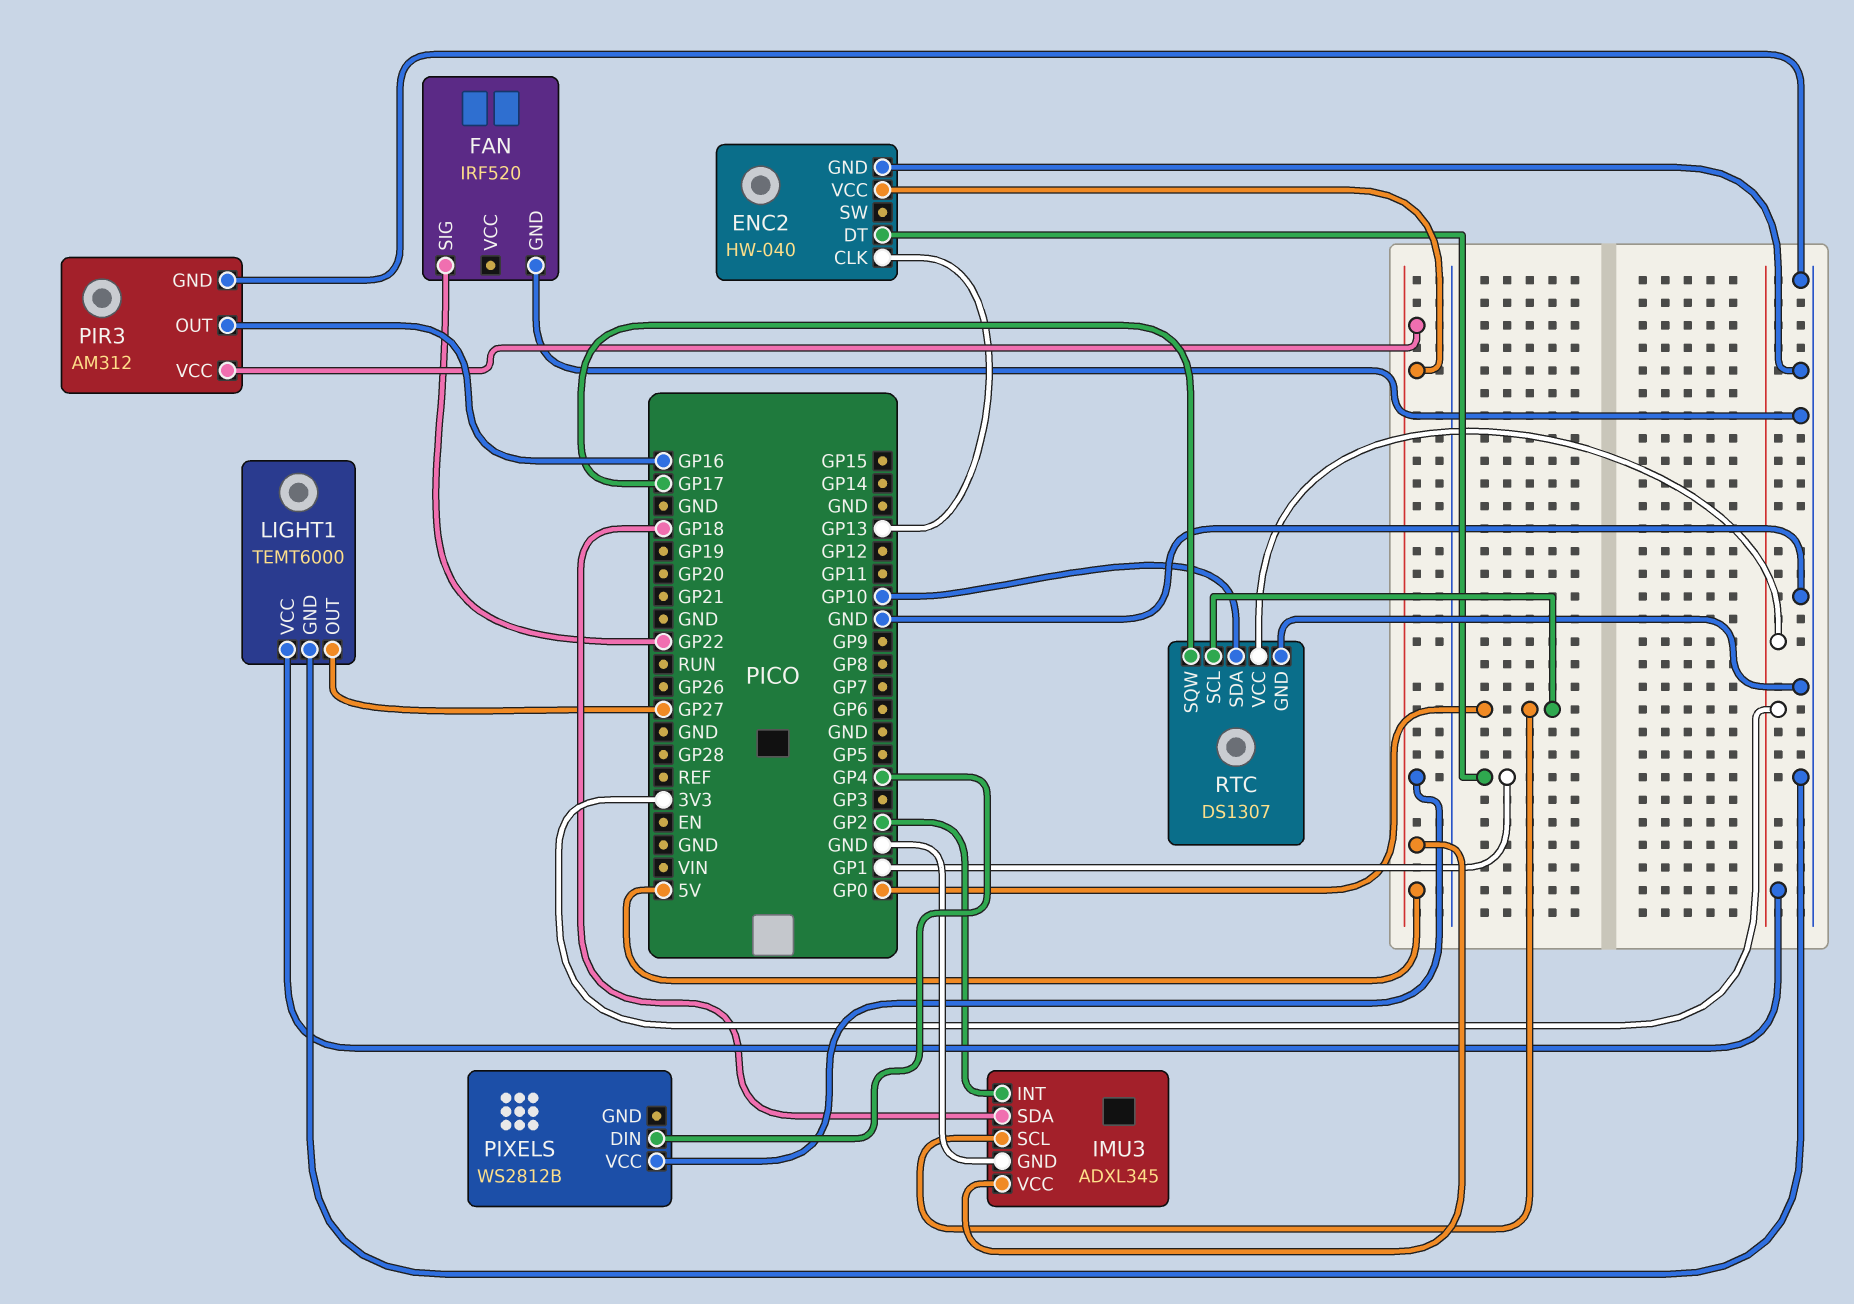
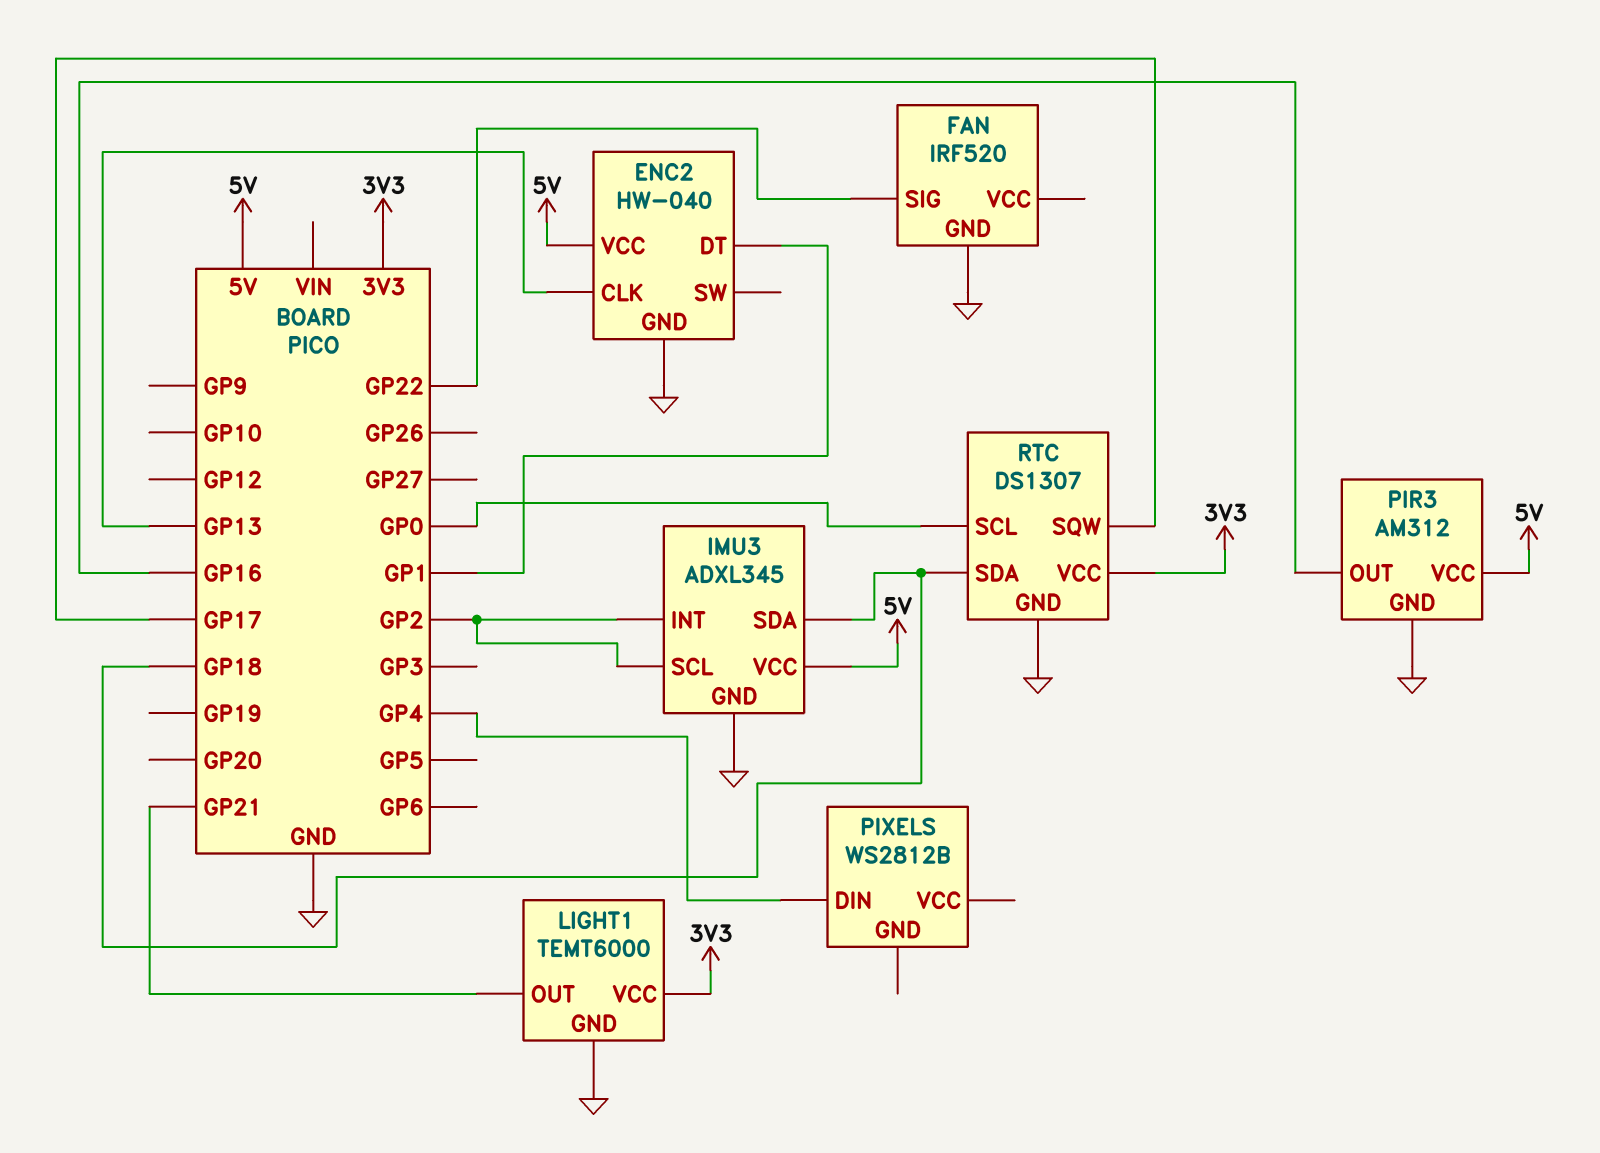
IMU3 pin SCL: GP0 -> GP2
LIGHT1 pin OUT: GP27 -> GP21
PIXELS pin VCC: 5V -> none
RTC pin SDA: GP10 -> GP18

